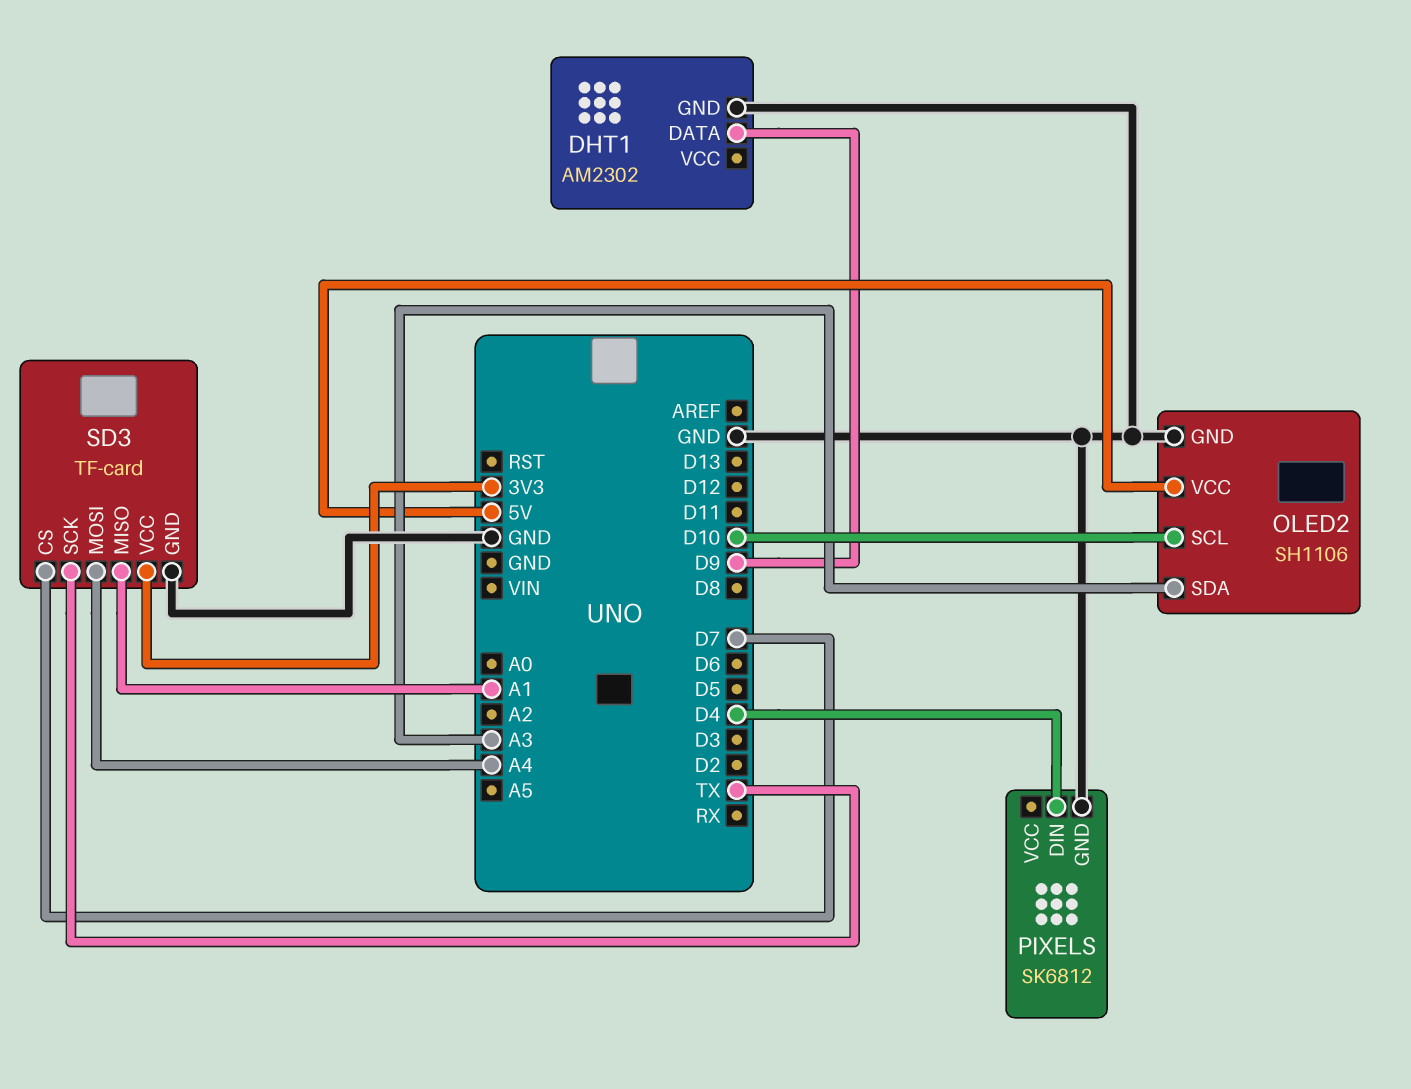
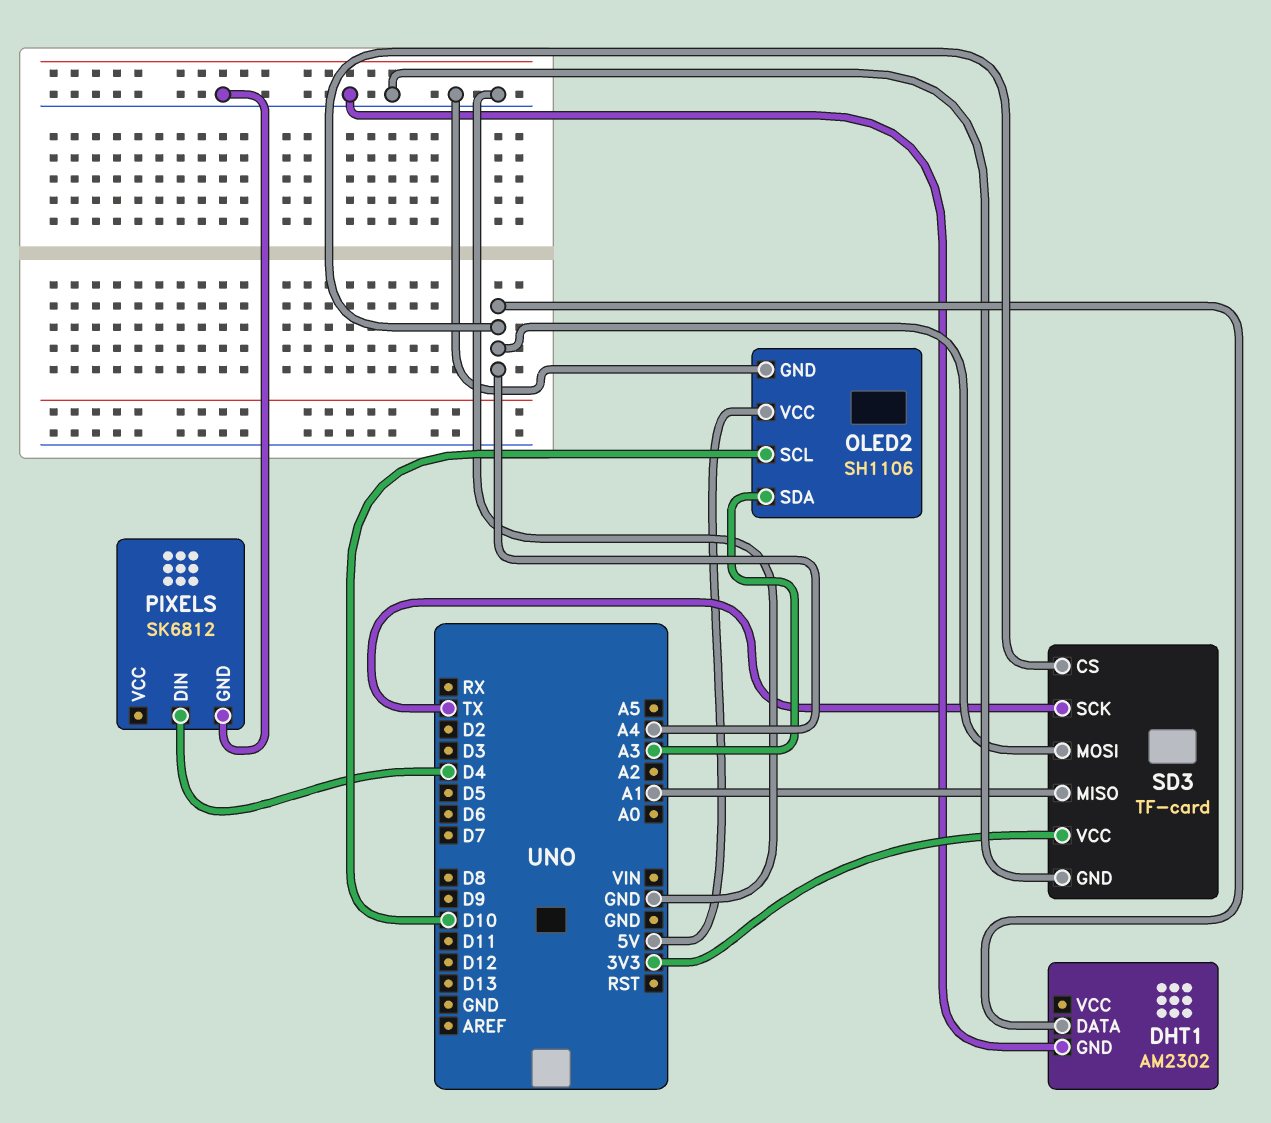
DHT1 pin DATA: D9 -> A4
SD3 pin CS: D7 -> A4

